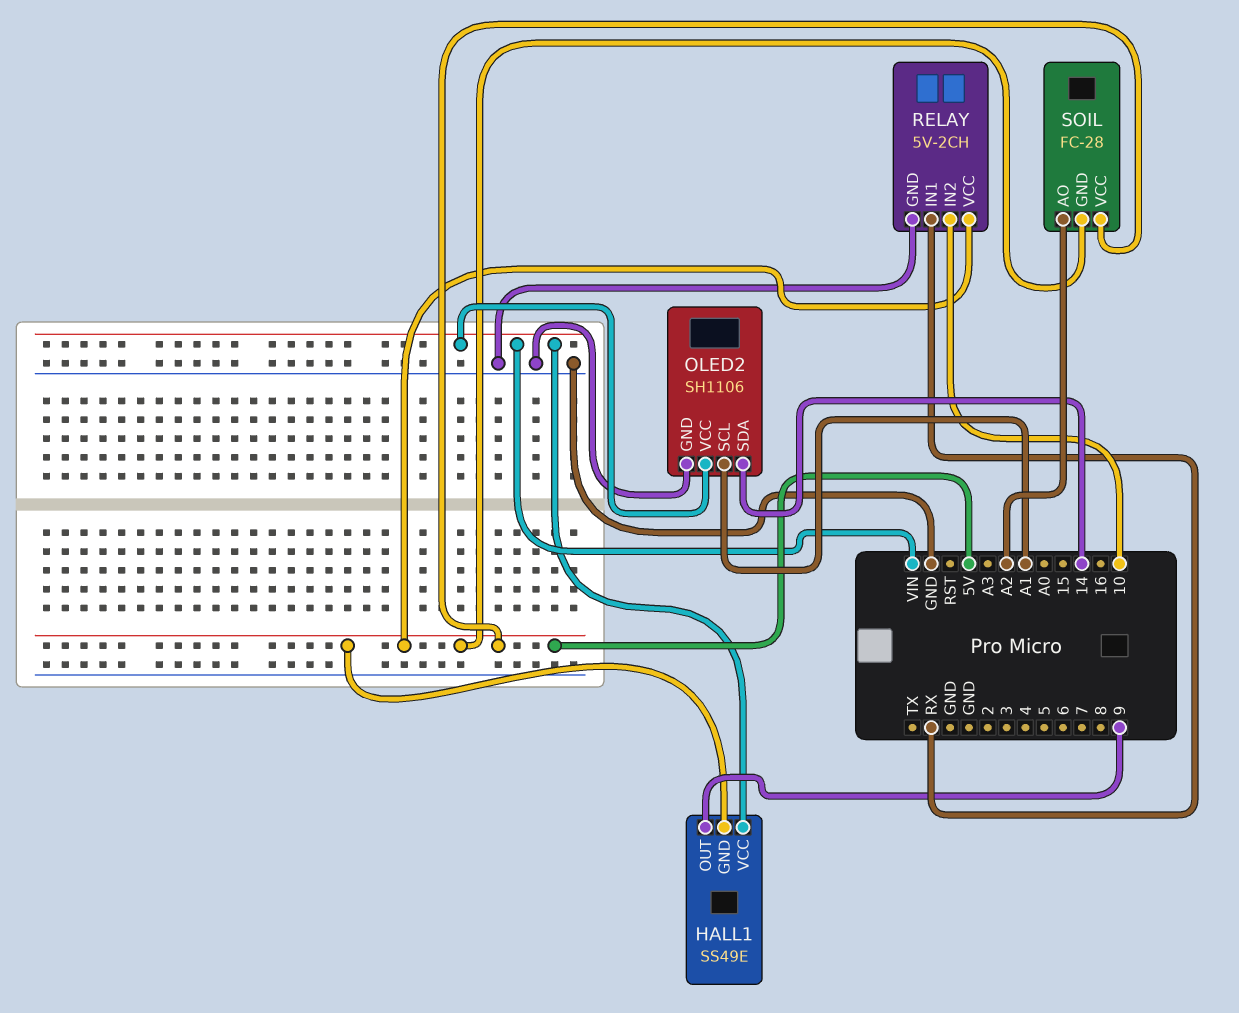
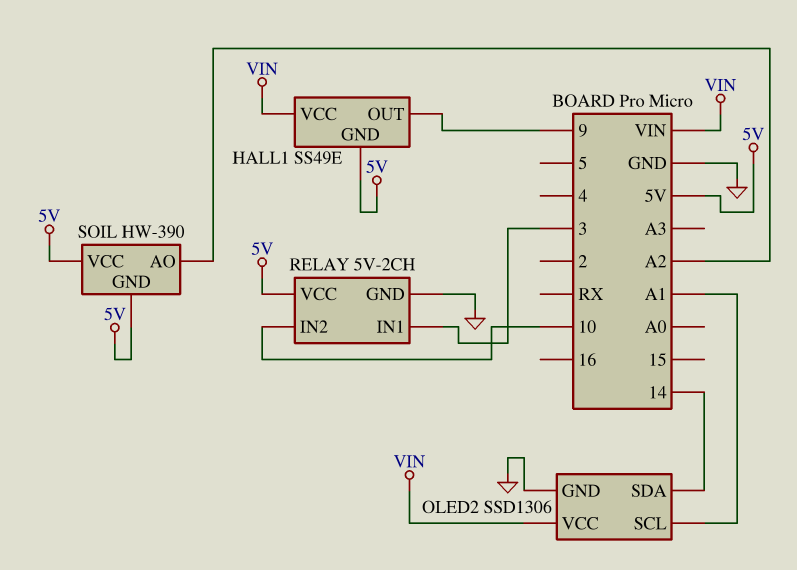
OLED2: SH1106 -> SSD1306
RELAY pin IN1: RX -> 3
SOIL: FC-28 -> HW-390

